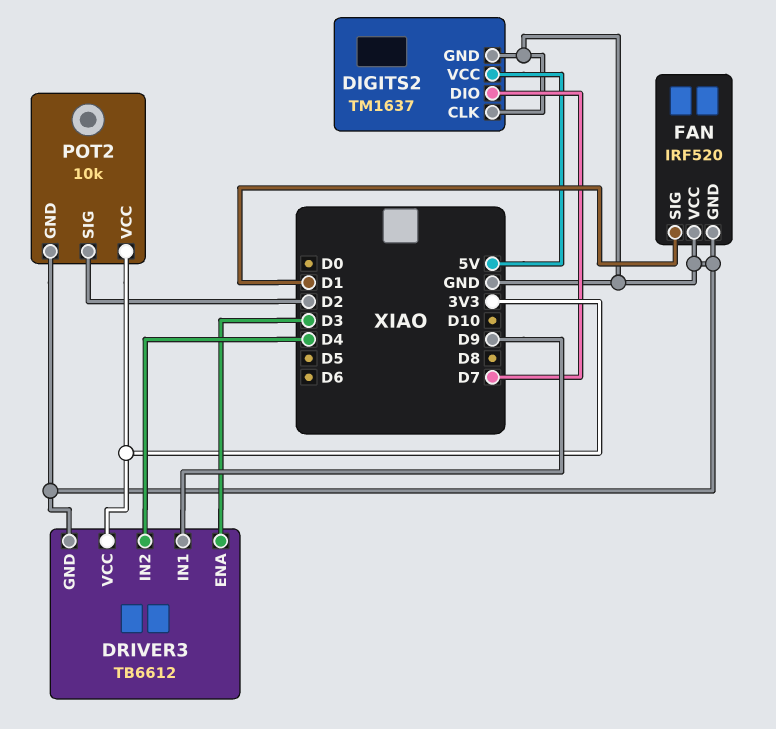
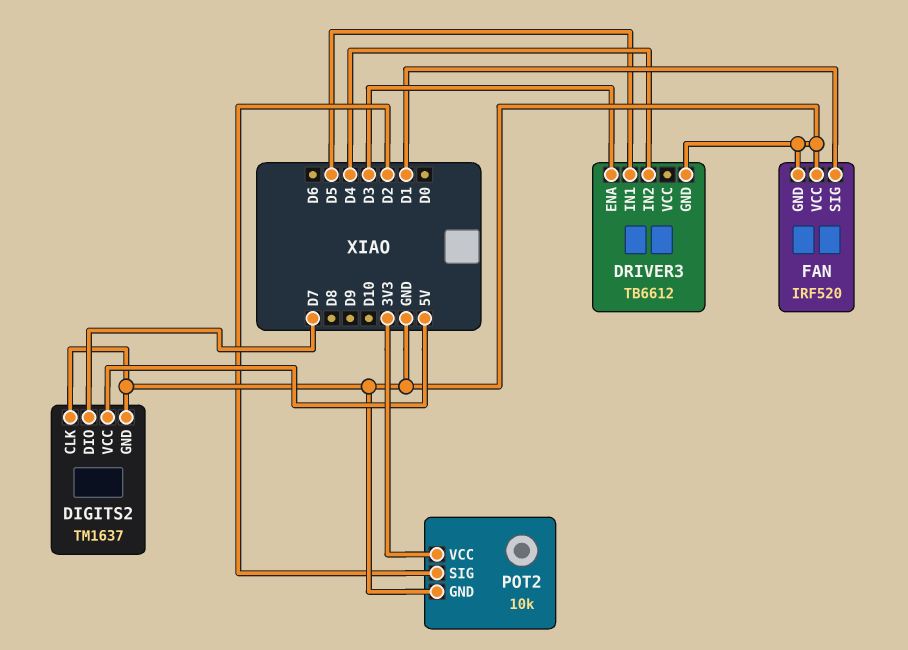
DRIVER3 pin IN1: D9 -> D5
DRIVER3 pin VCC: 3V3 -> none

